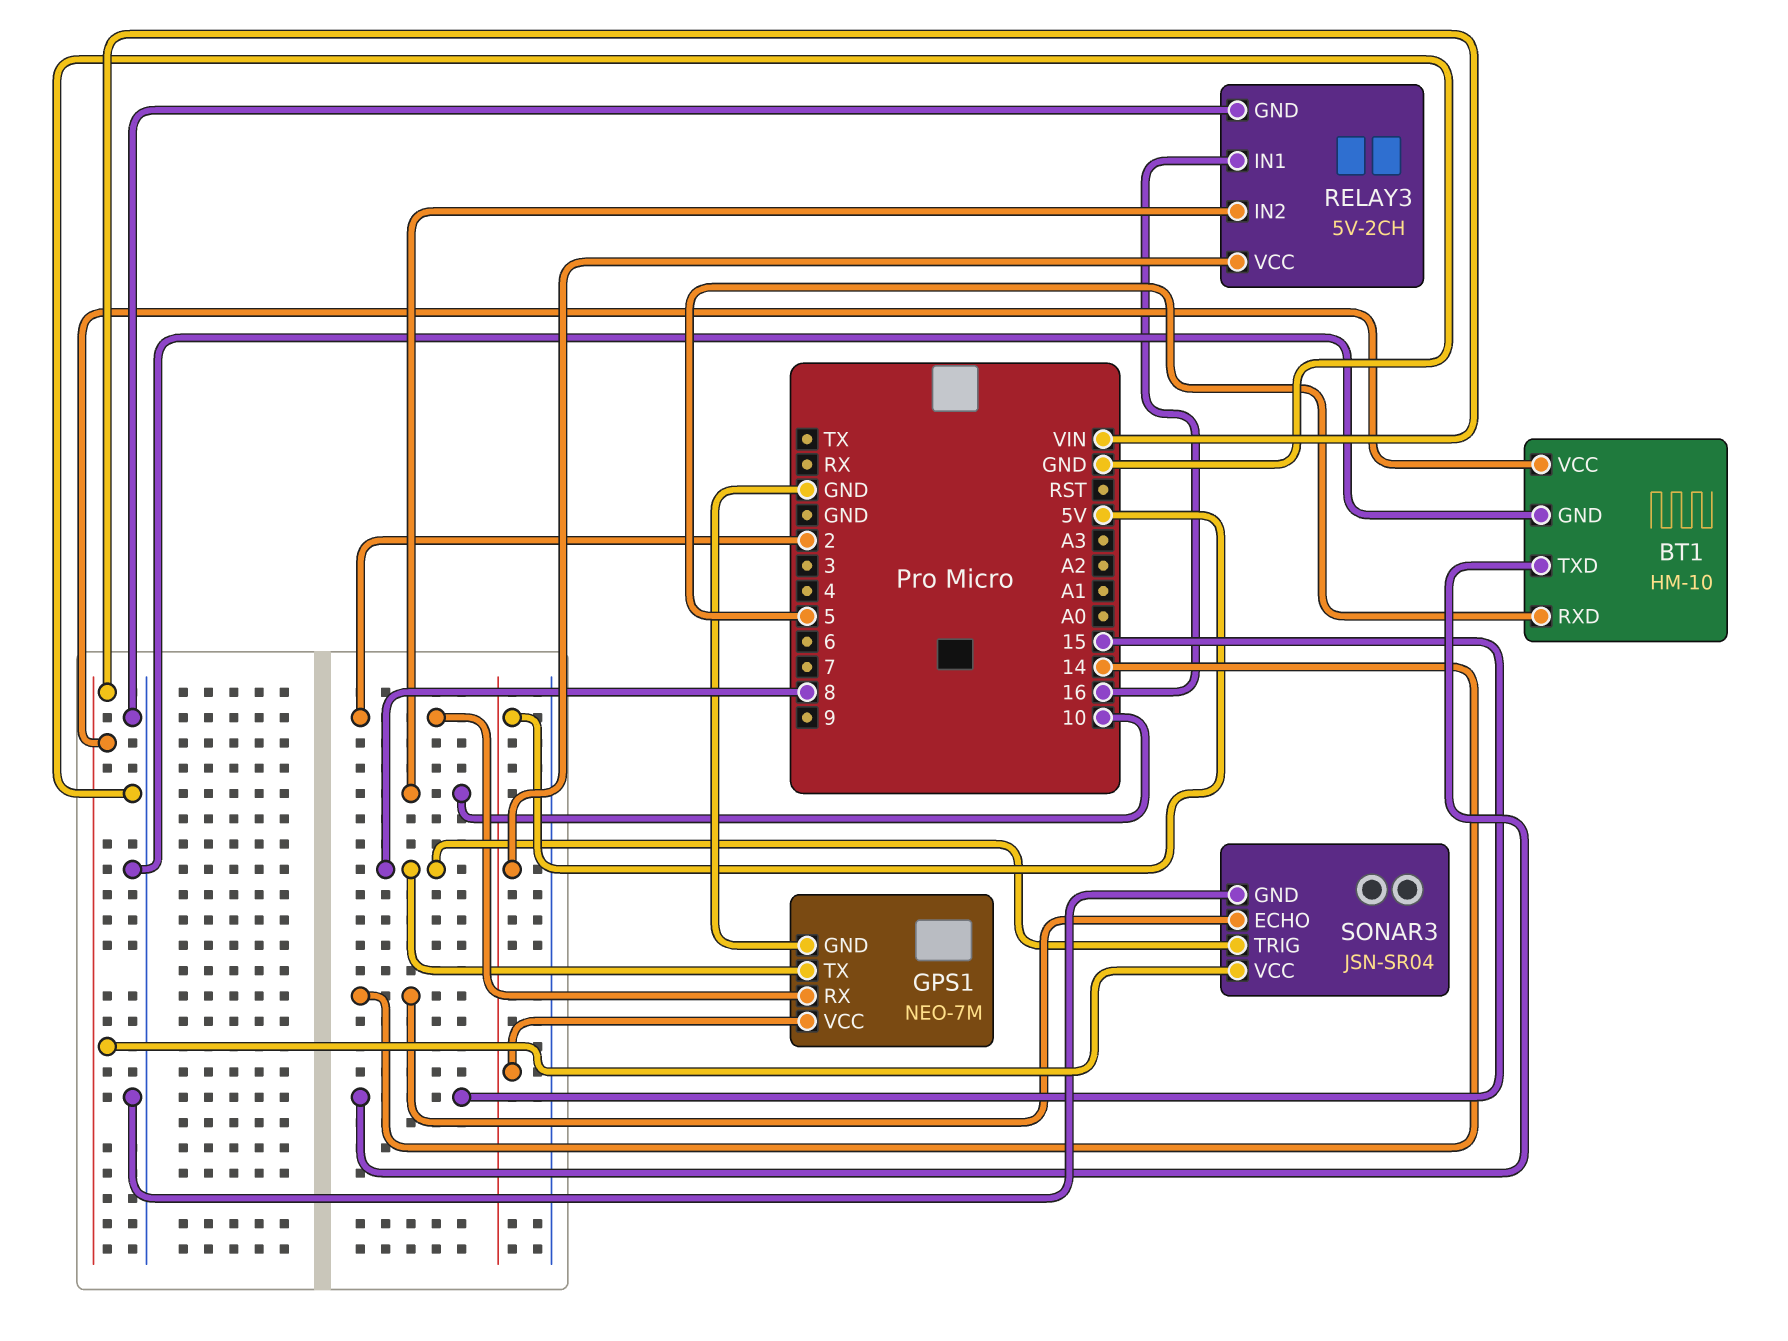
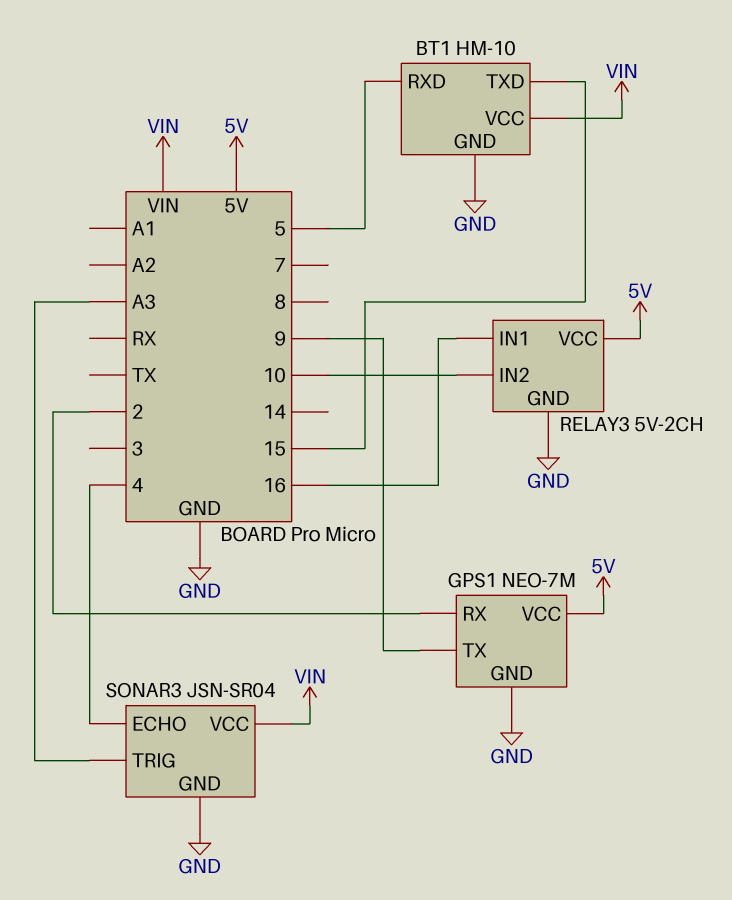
GPS1 pin TX: 8 -> 9
SONAR3 pin ECHO: 14 -> 4
SONAR3 pin TRIG: 8 -> A3

